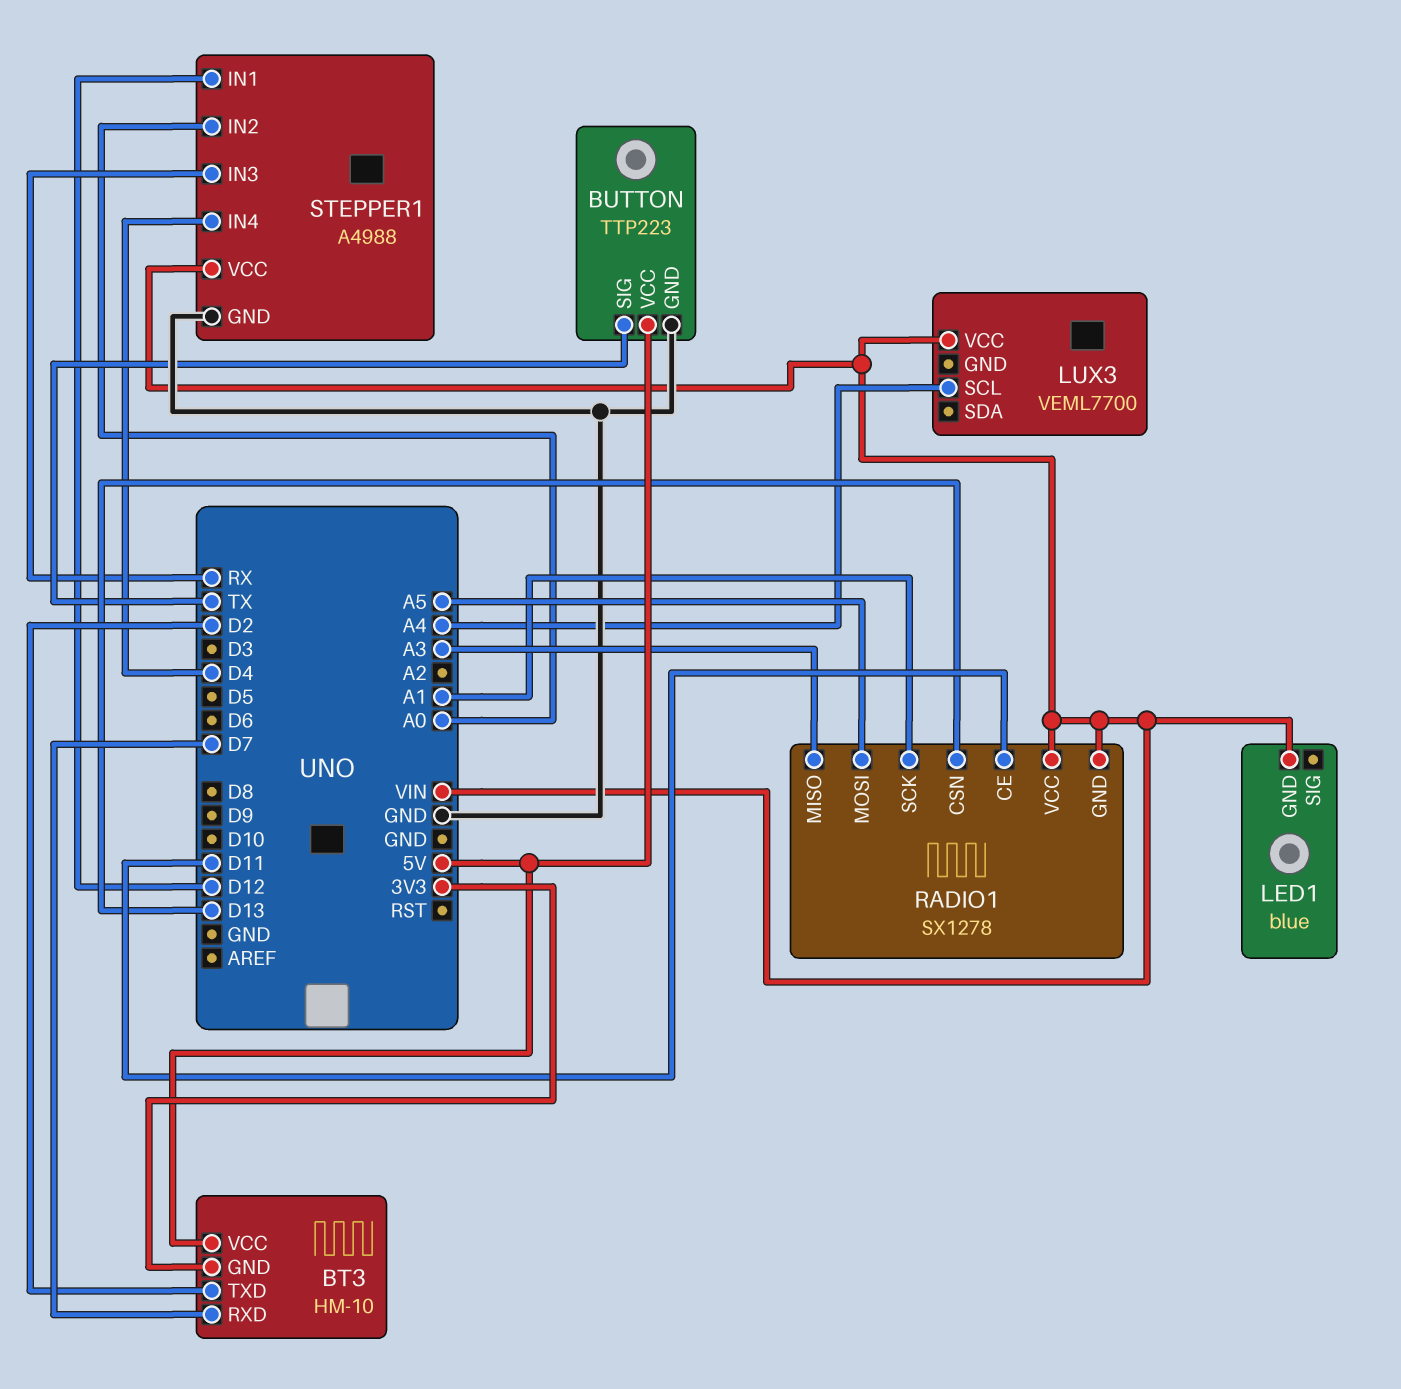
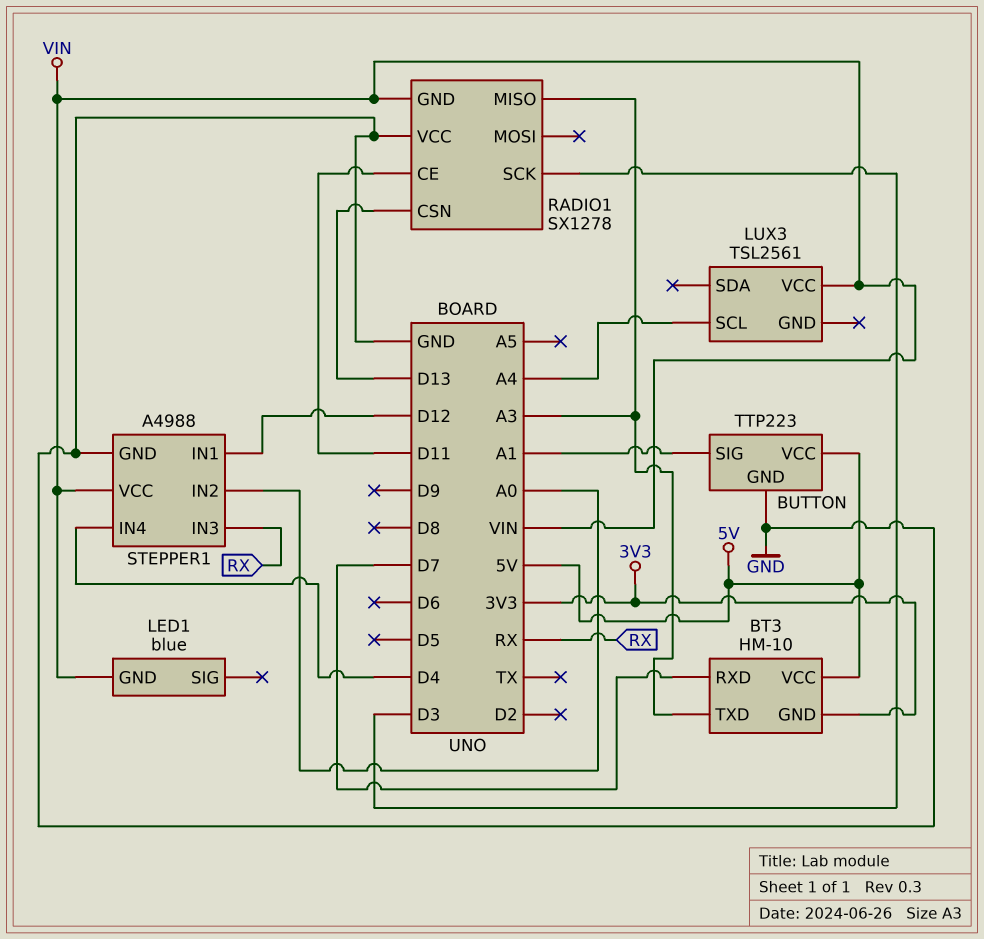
BT3 pin TXD: D2 -> A3
BUTTON pin SIG: TX -> A1
LUX3: VEML7700 -> TSL2561
RADIO1 pin MOSI: A5 -> none
RADIO1 pin SCK: A1 -> D3
RADIO1 pin VCC: VIN -> GND

